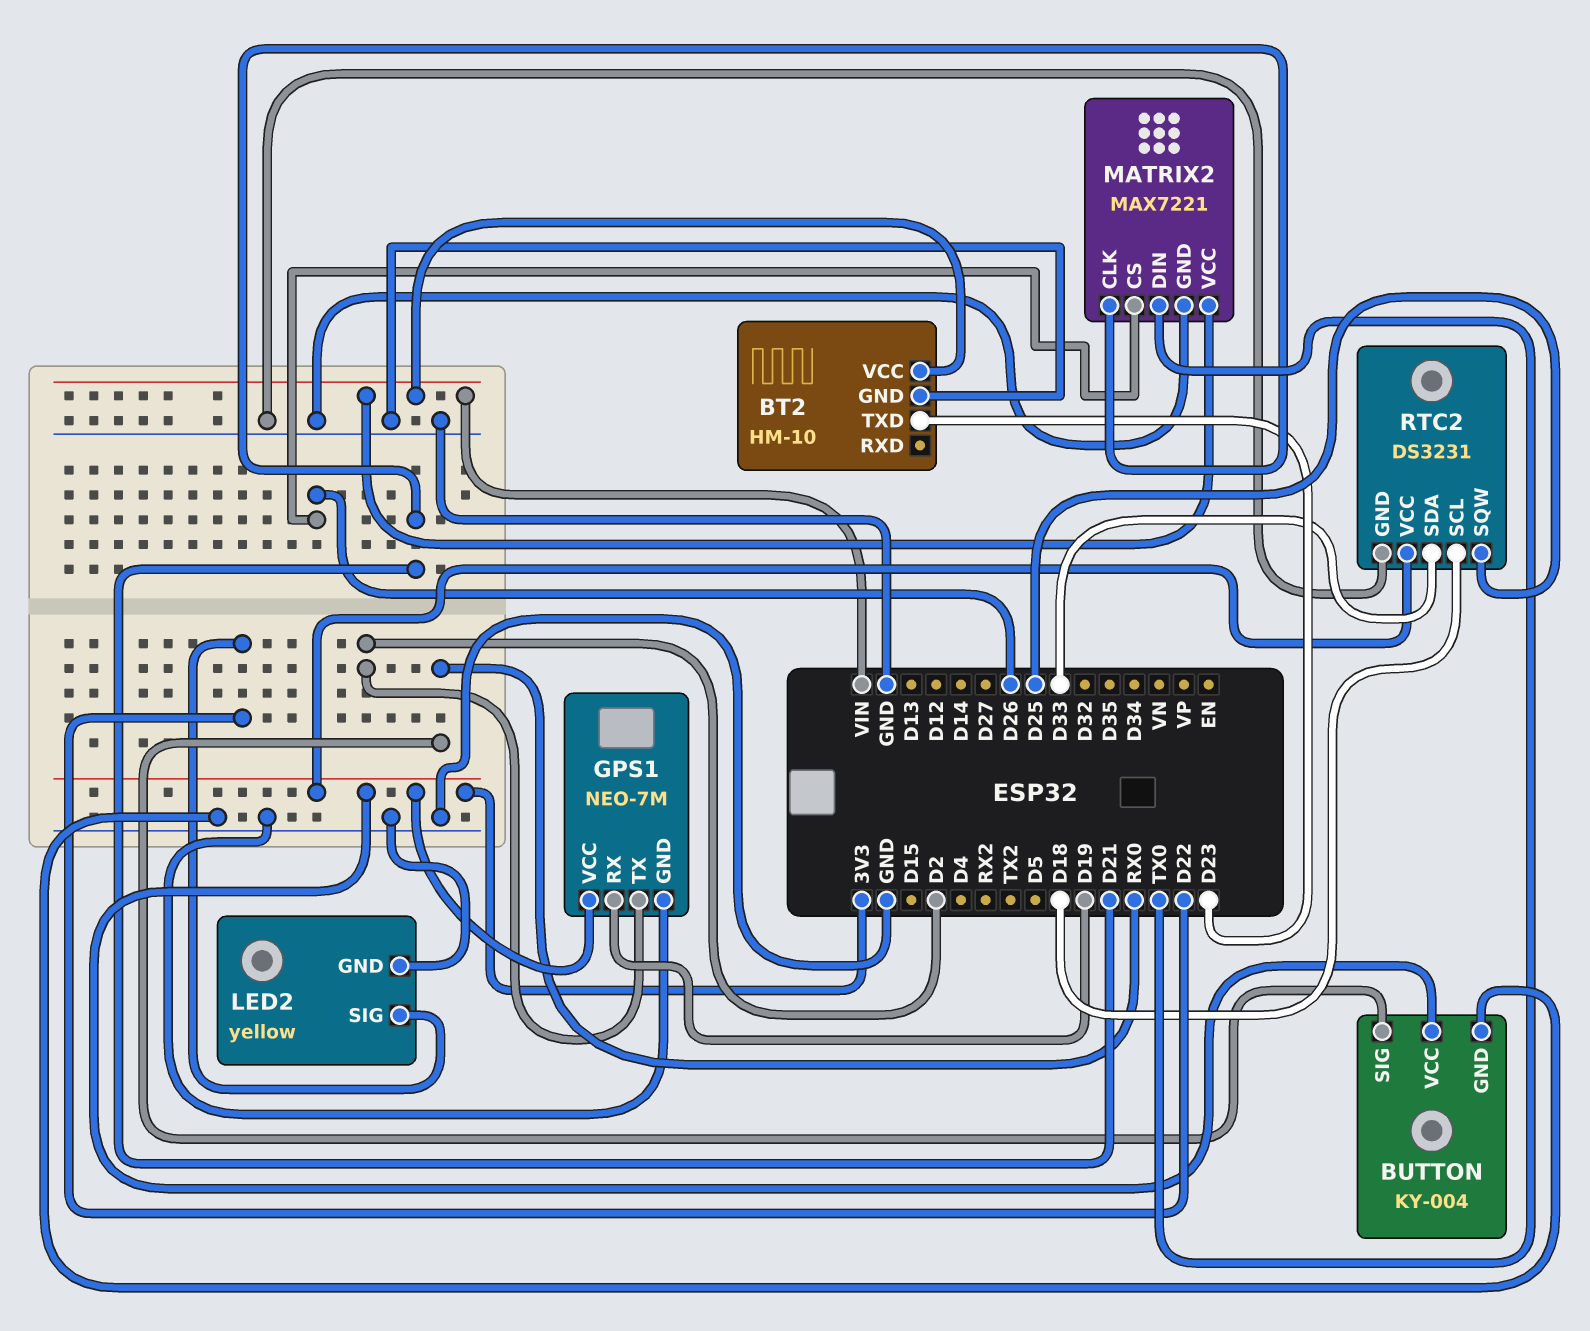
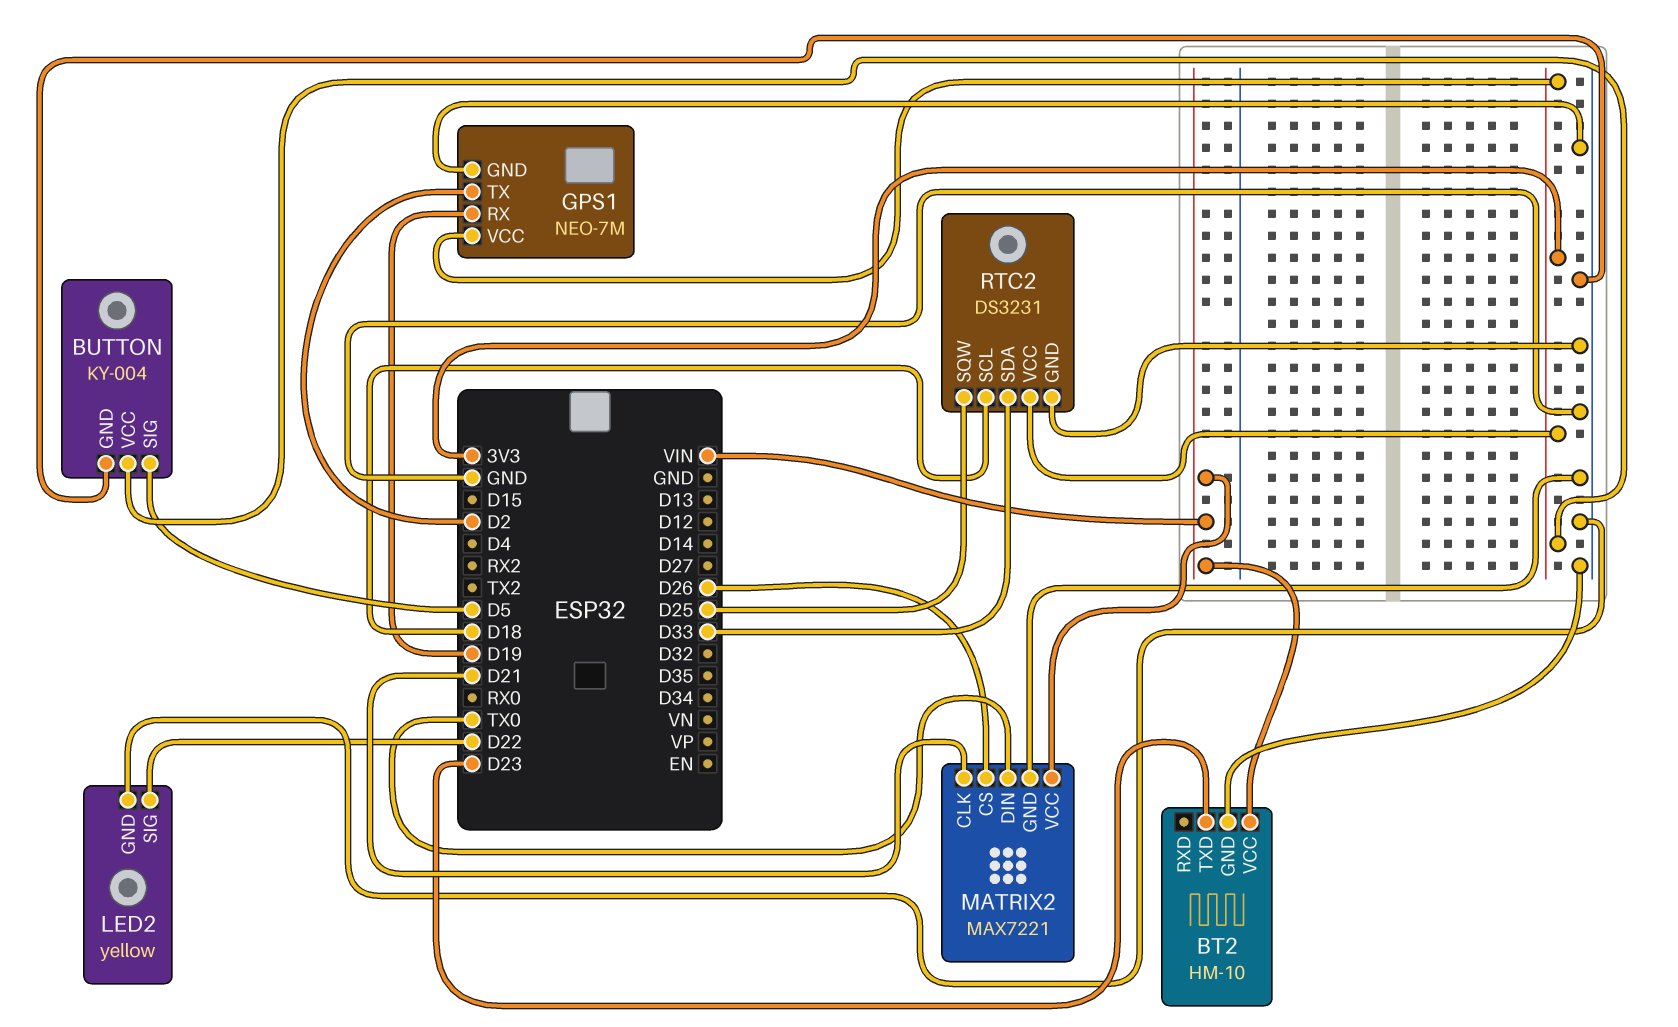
BUTTON pin SIG: RX0 -> D5

